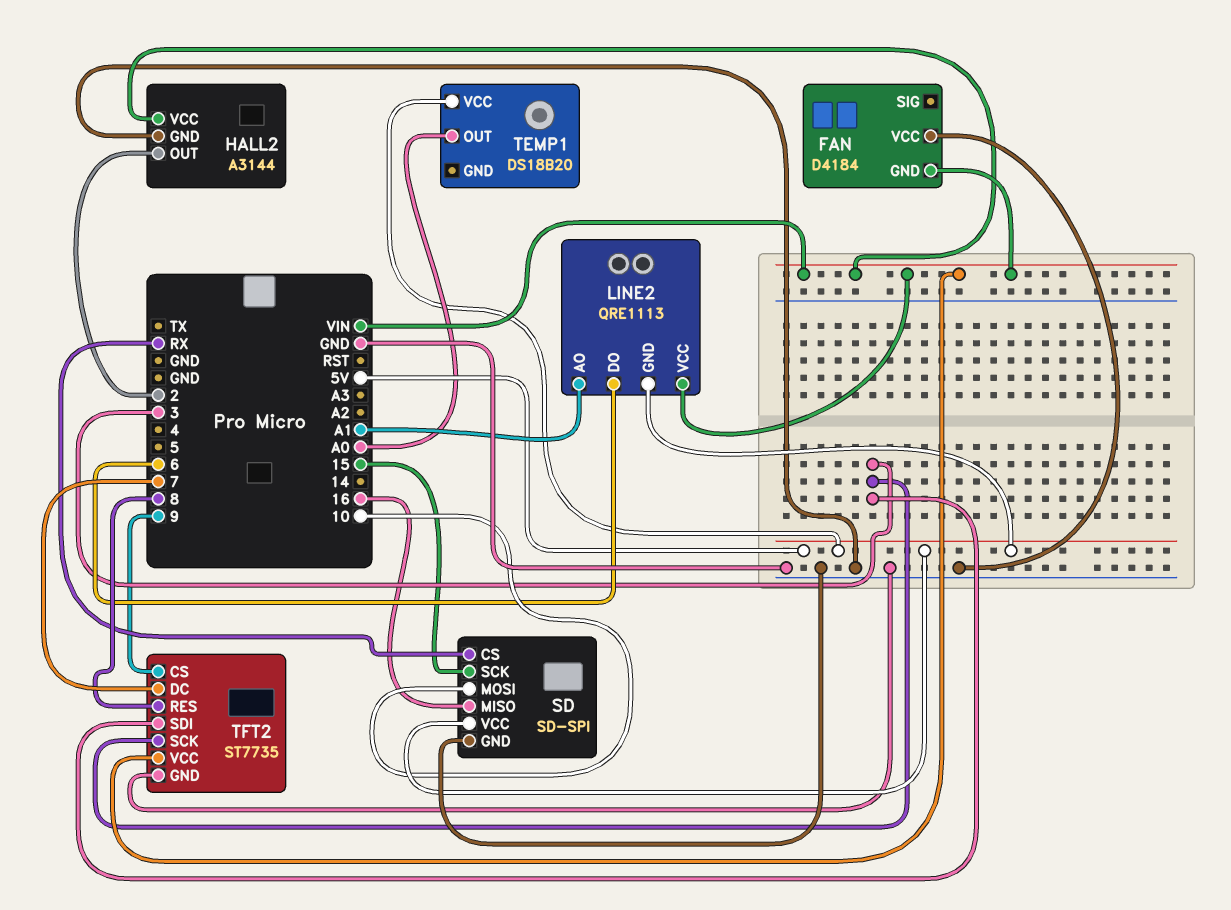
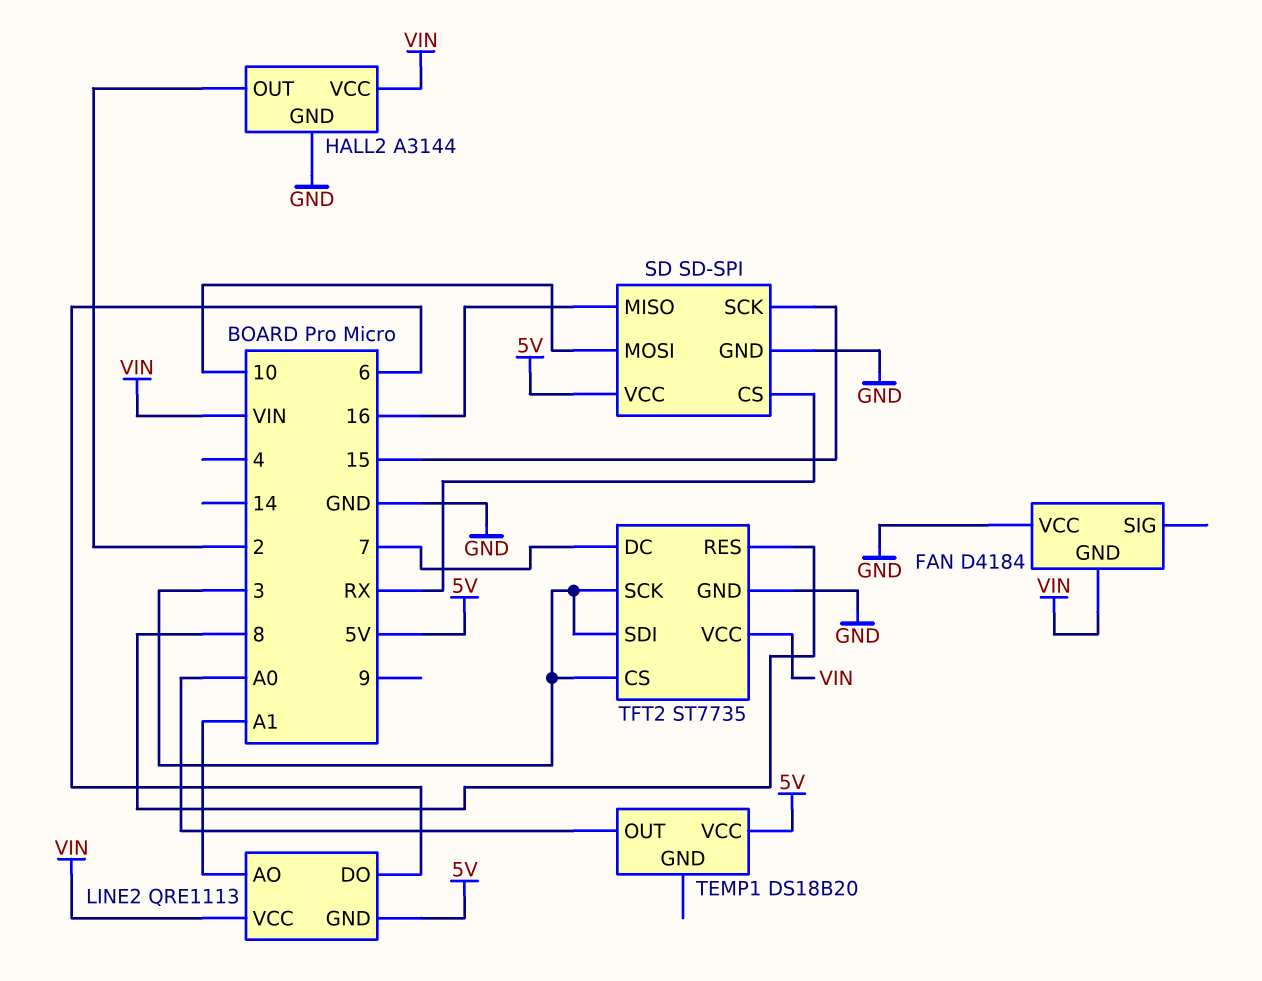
TFT2 pin CS: 9 -> 3

